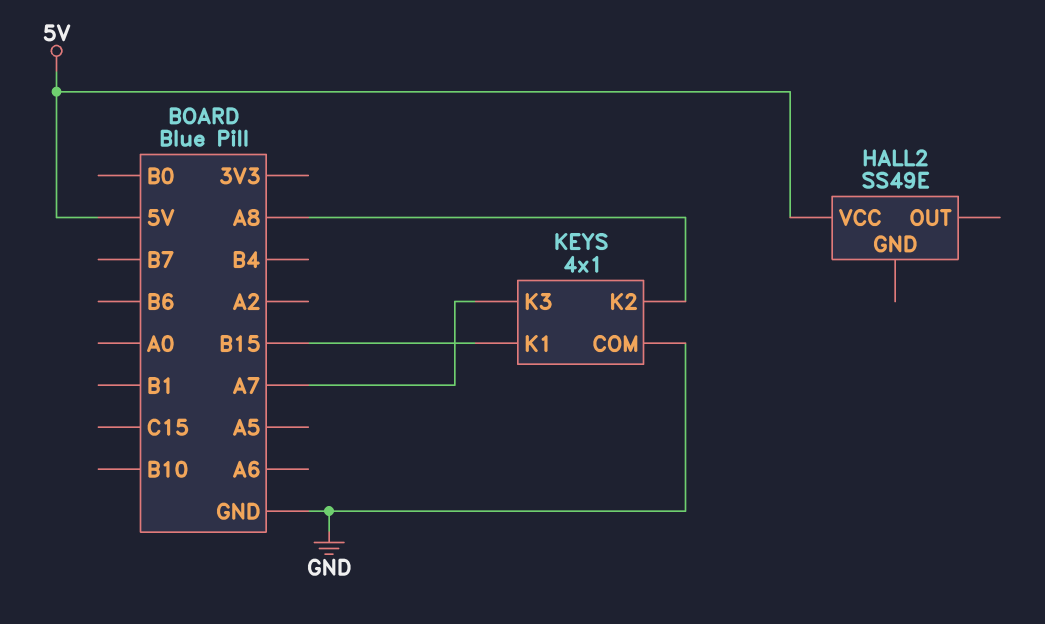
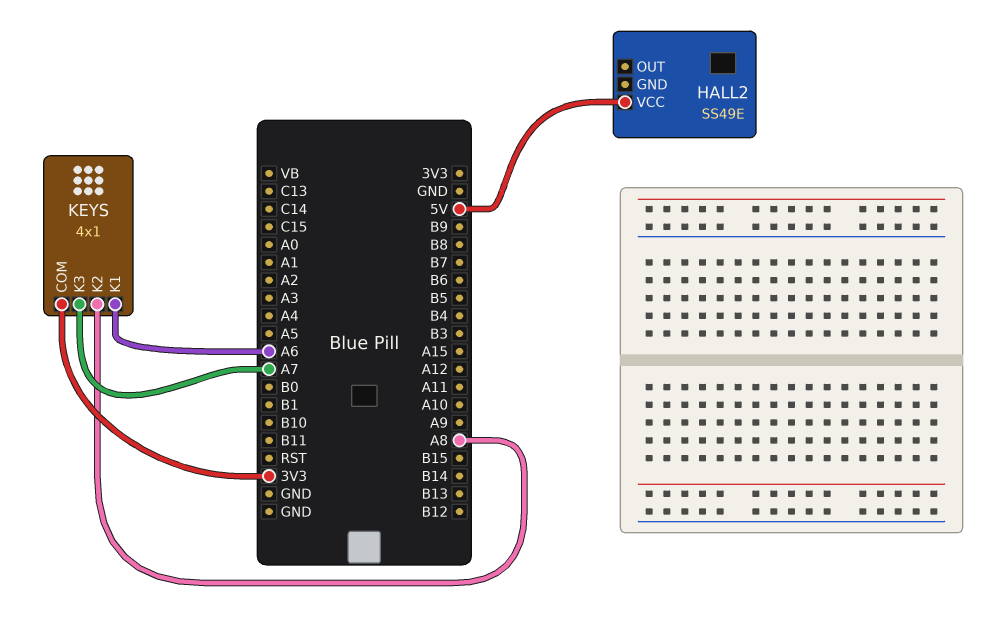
KEYS pin COM: GND -> 3V3
KEYS pin K1: B15 -> A6

